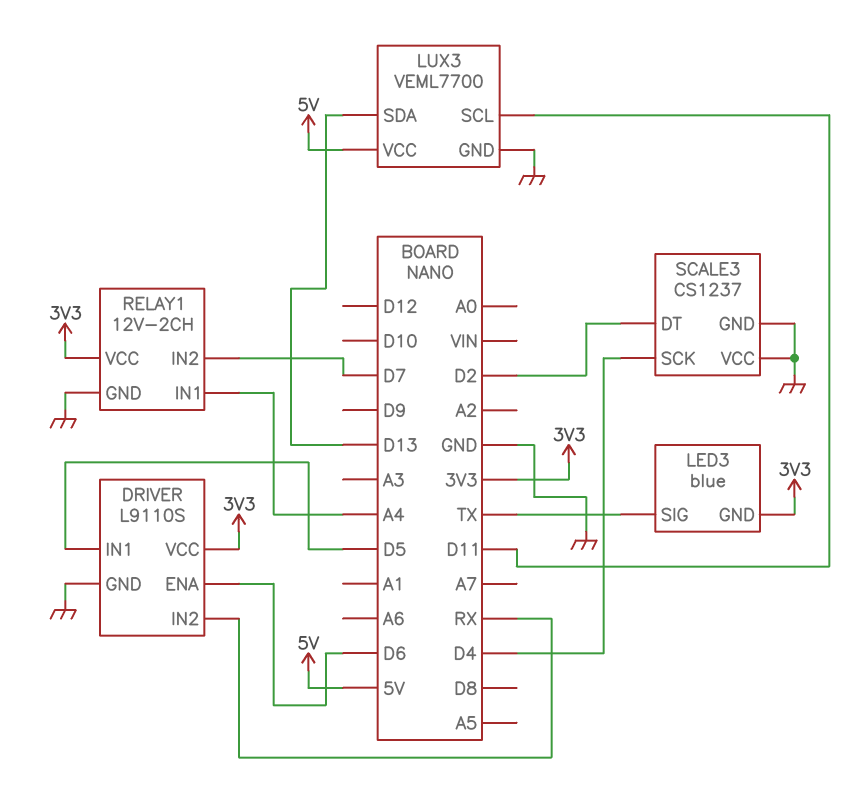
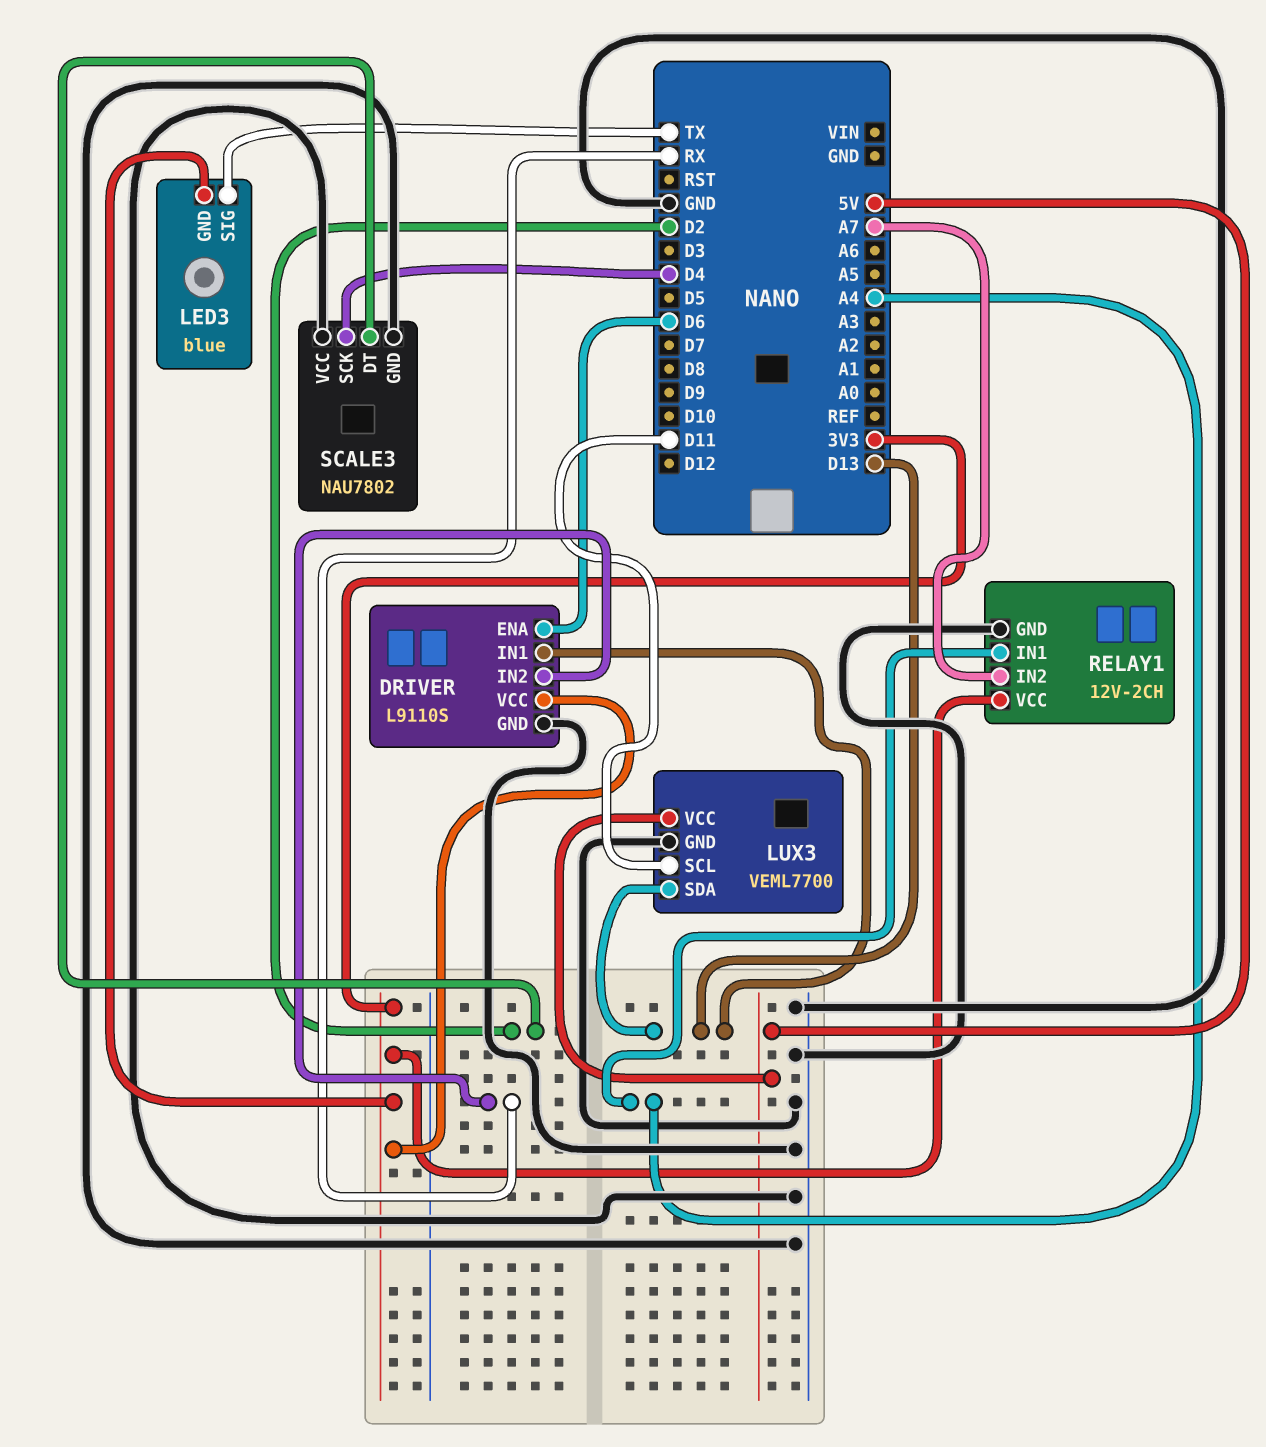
DRIVER pin IN1: D5 -> D13
RELAY1 pin IN2: D7 -> A7
SCALE3: CS1237 -> NAU7802

